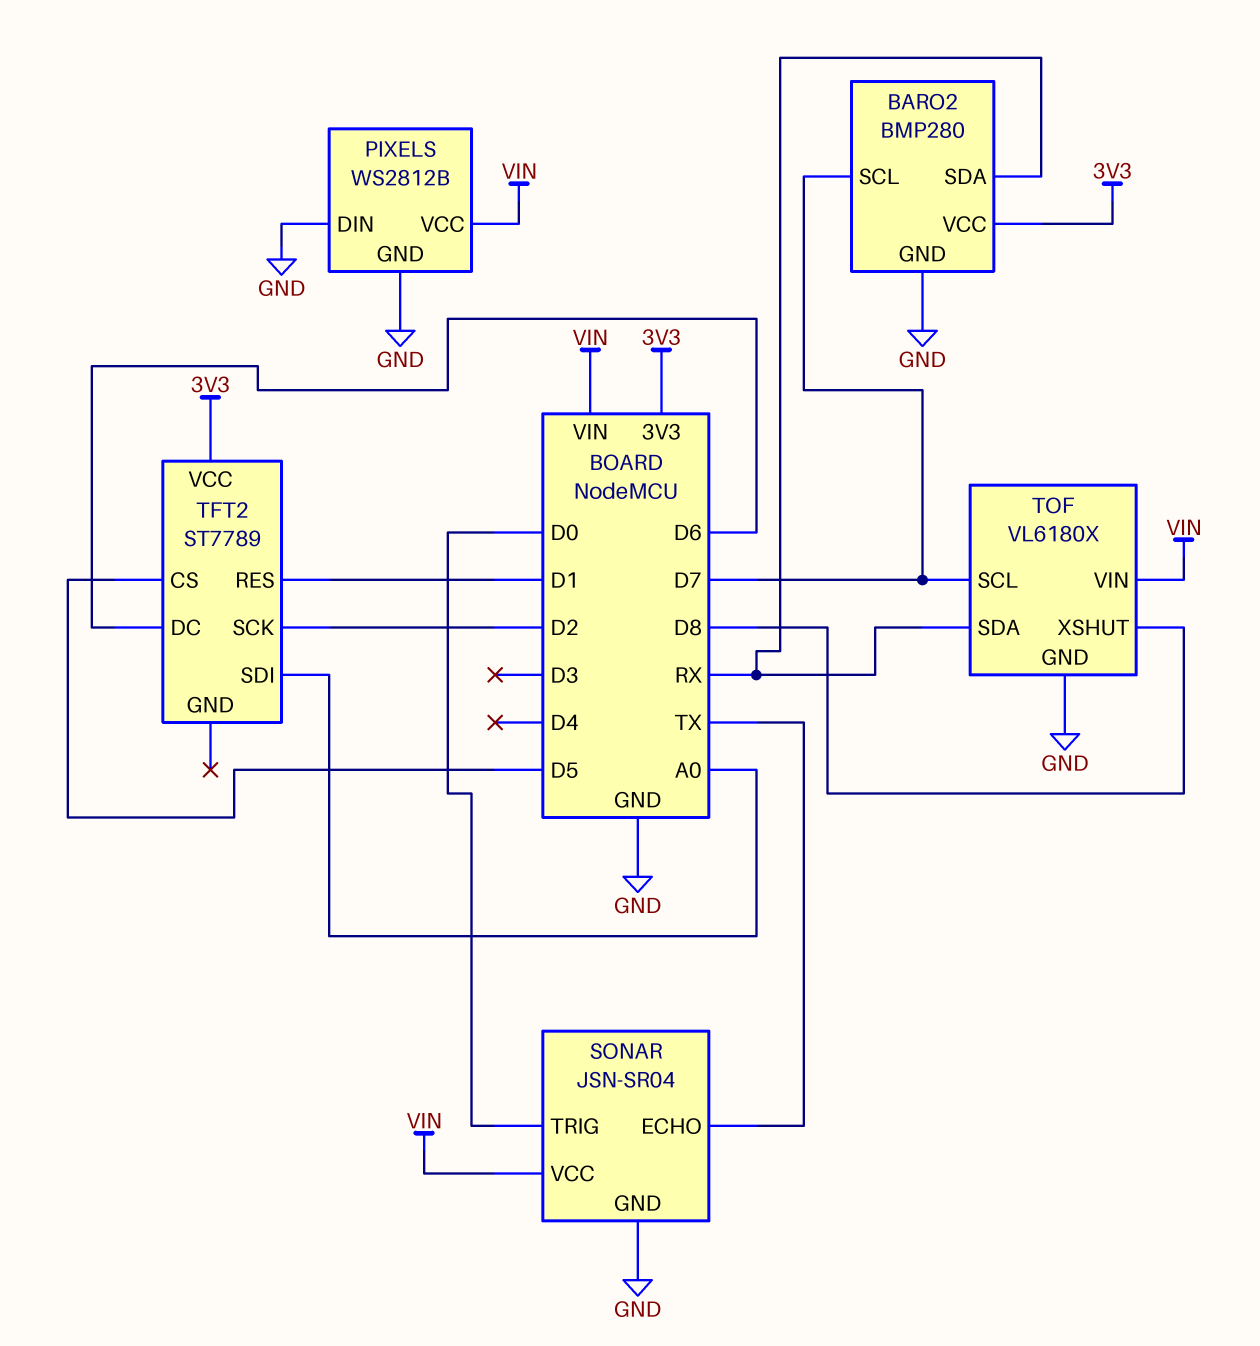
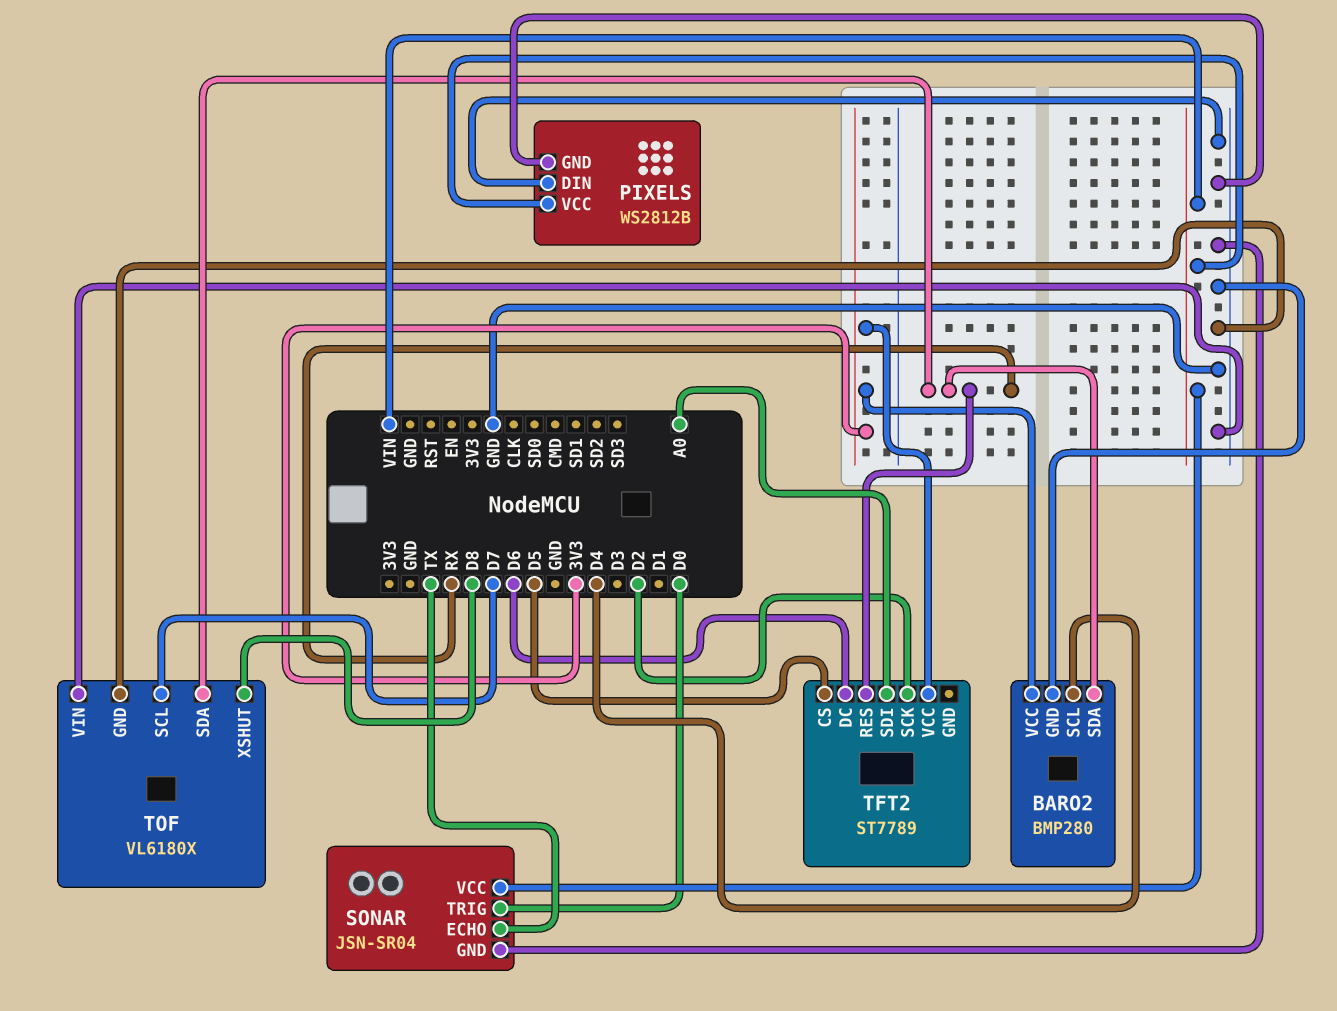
BARO2 pin SCL: D7 -> D4
TFT2 pin RES: D1 -> RX
TOF pin VIN: VIN -> GND

